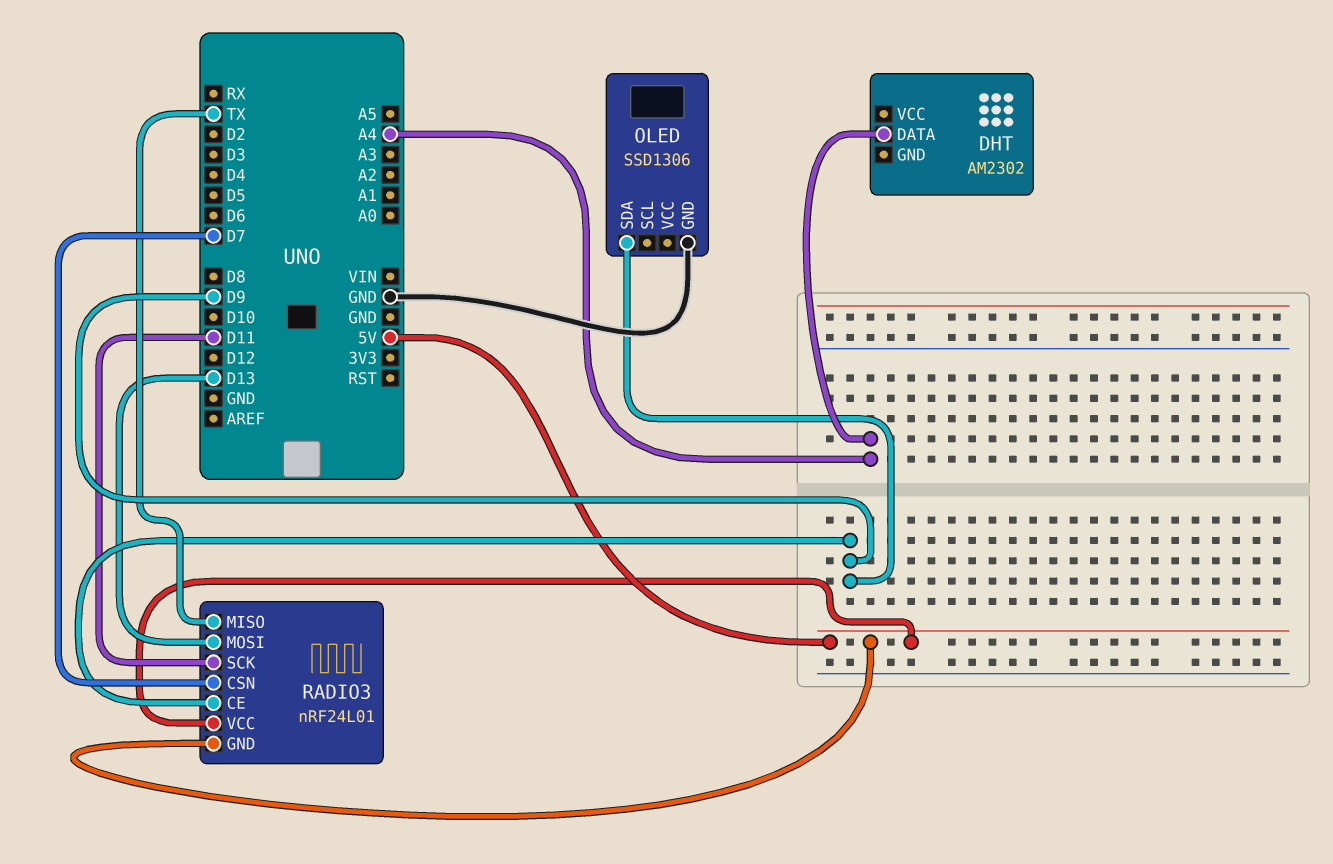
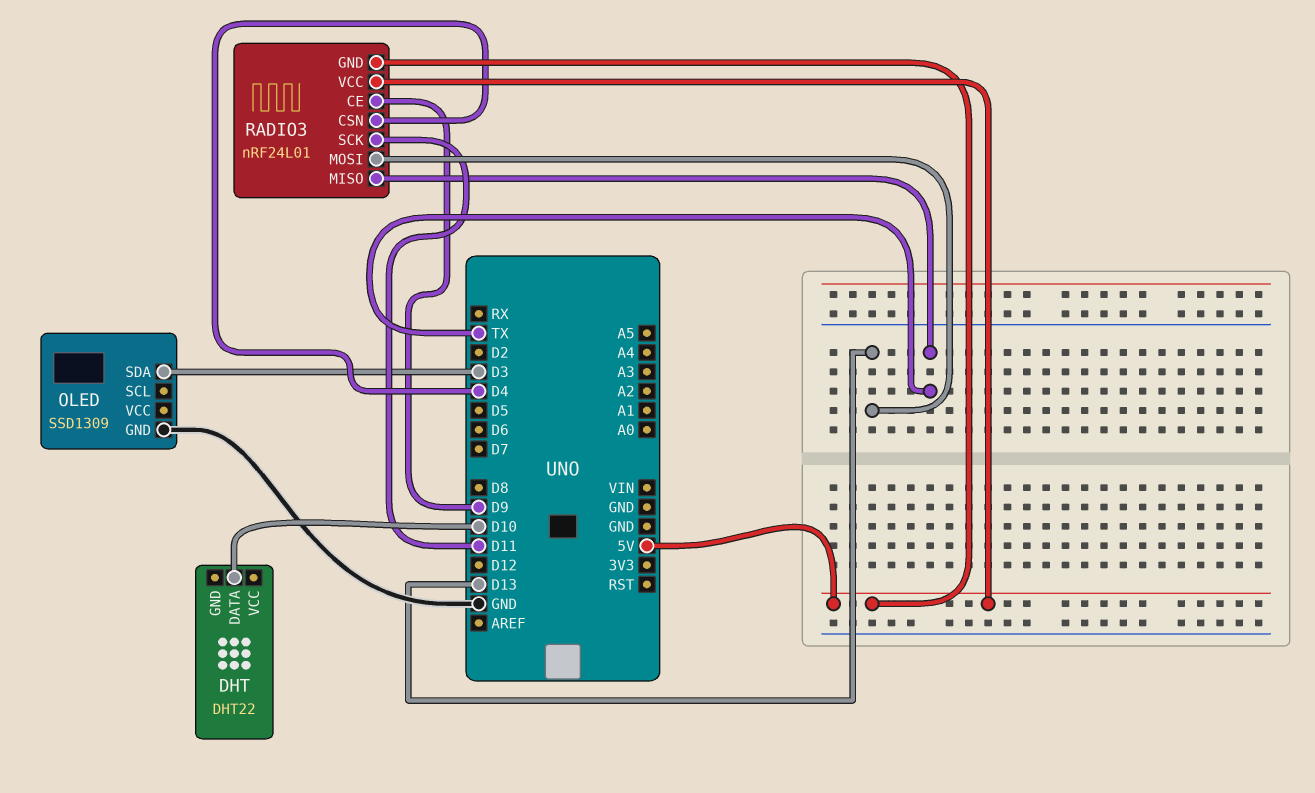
DHT: AM2302 -> DHT22
DHT pin DATA: A4 -> D10
OLED: SSD1306 -> SSD1309
OLED pin SDA: D9 -> D3
RADIO3 pin CSN: D7 -> D4

